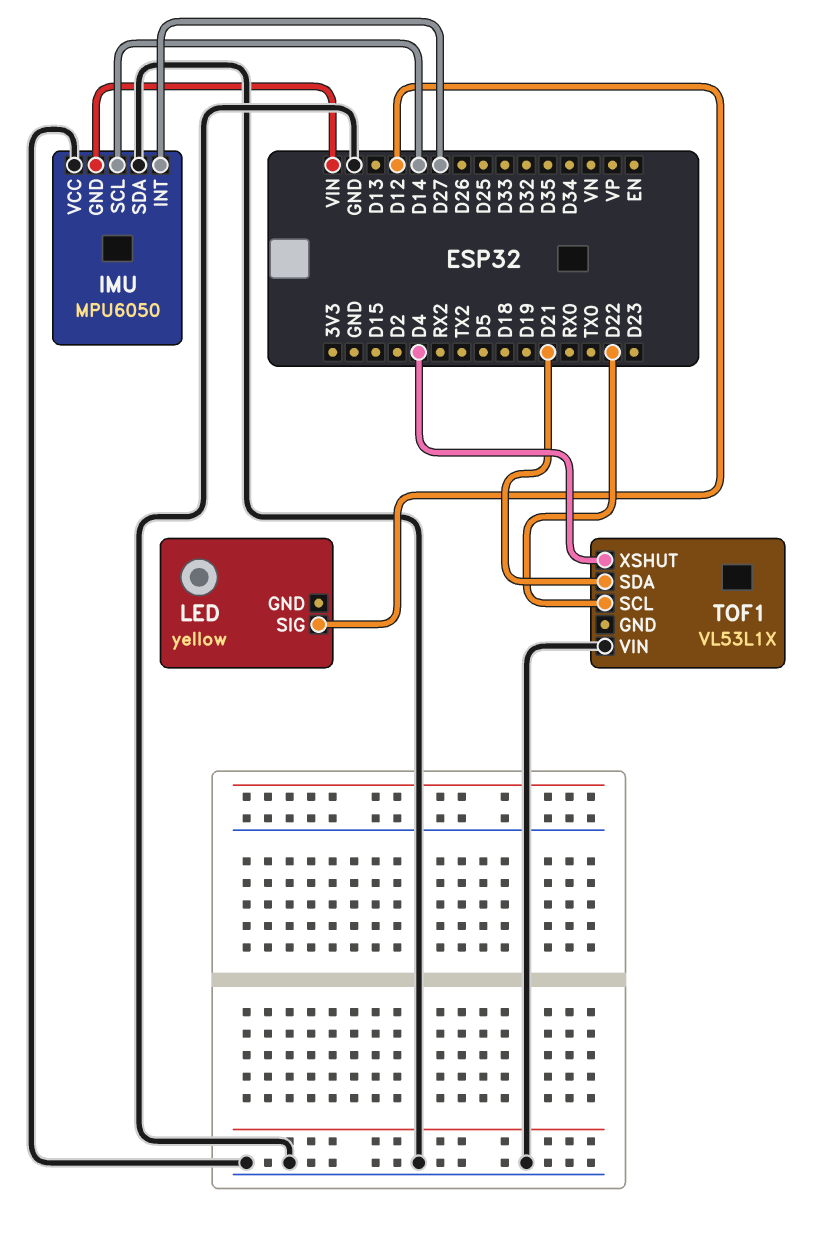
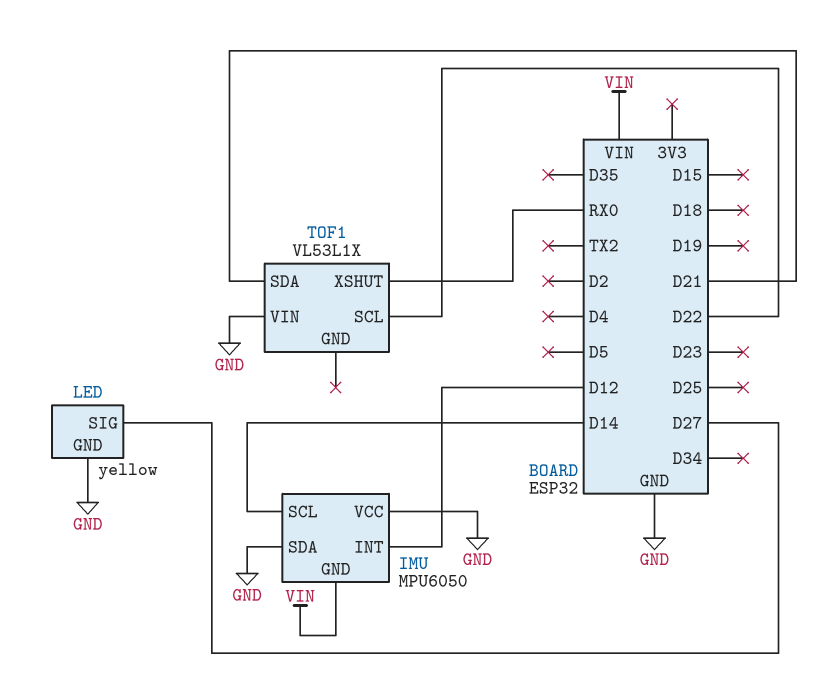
IMU pin INT: D27 -> D12
LED pin GND: none -> GND
LED pin SIG: D12 -> D27
TOF1 pin XSHUT: D4 -> RX0

